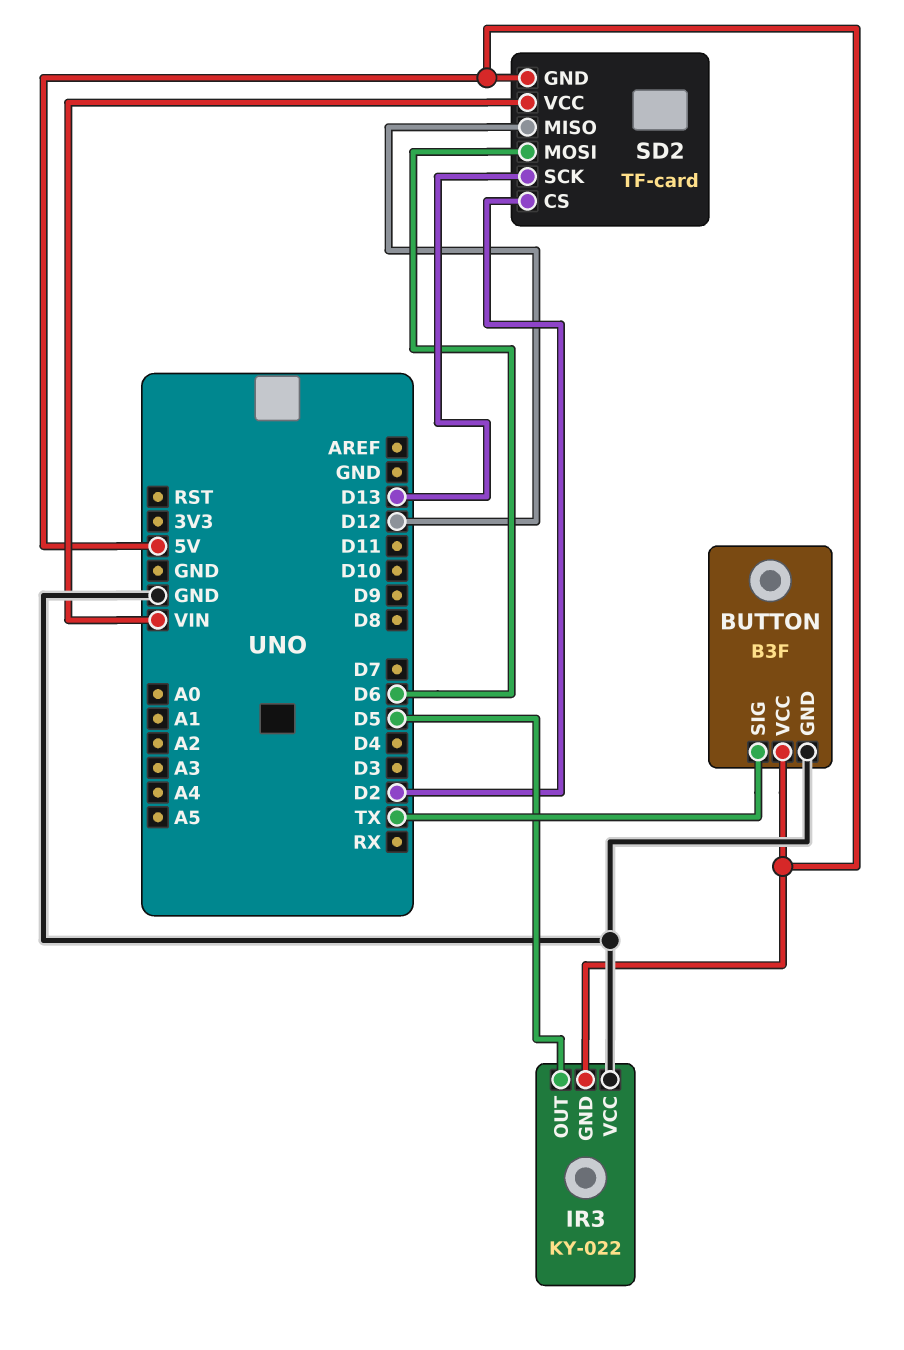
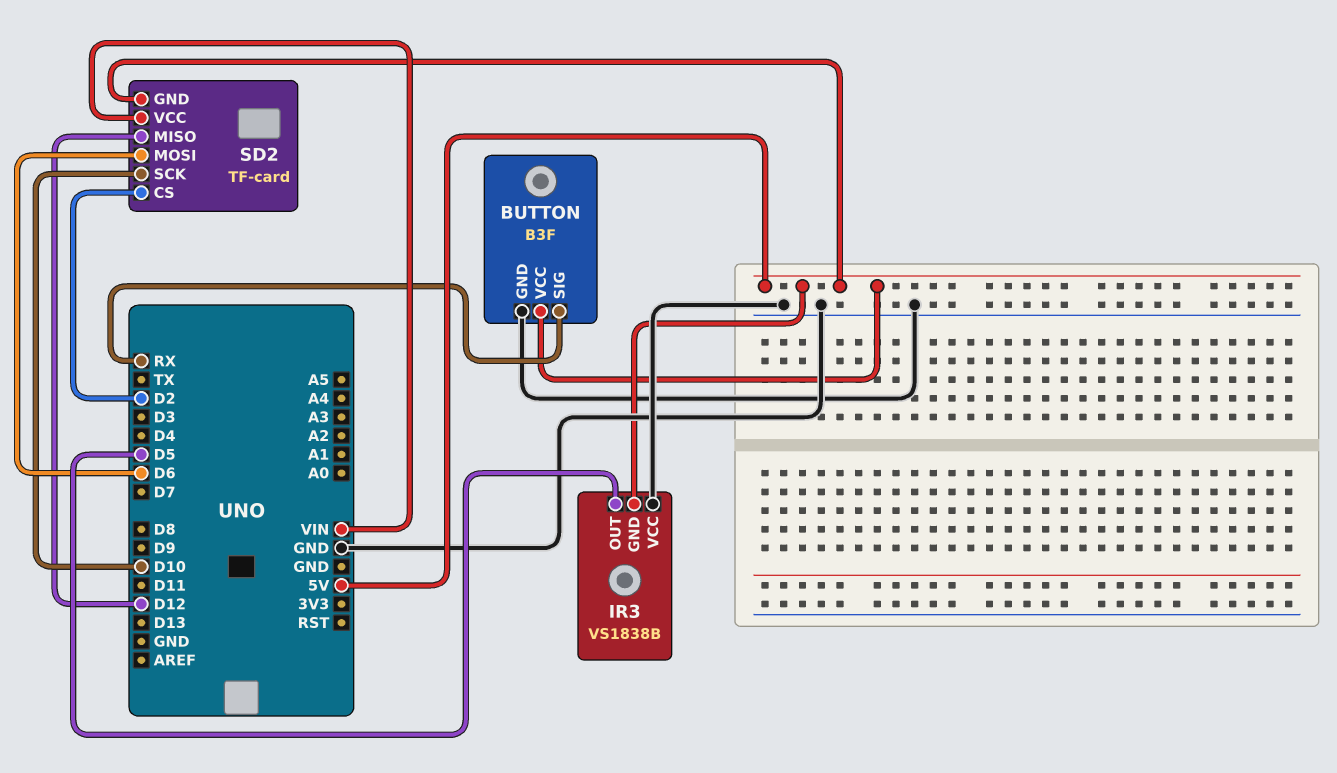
BUTTON pin SIG: TX -> RX
IR3: KY-022 -> VS1838B
SD2 pin SCK: D13 -> D10

